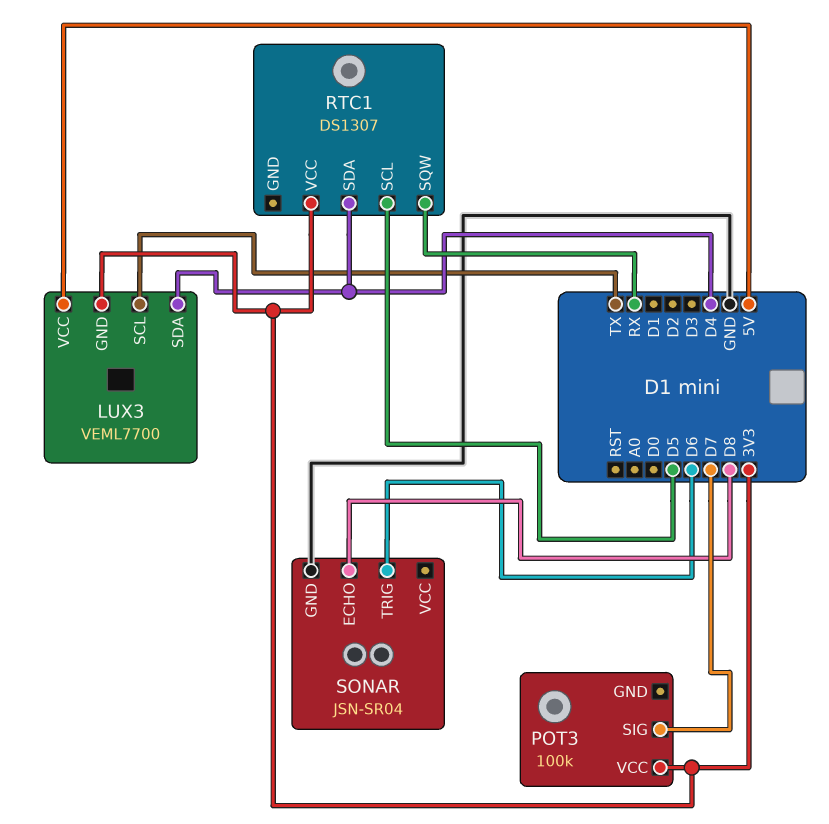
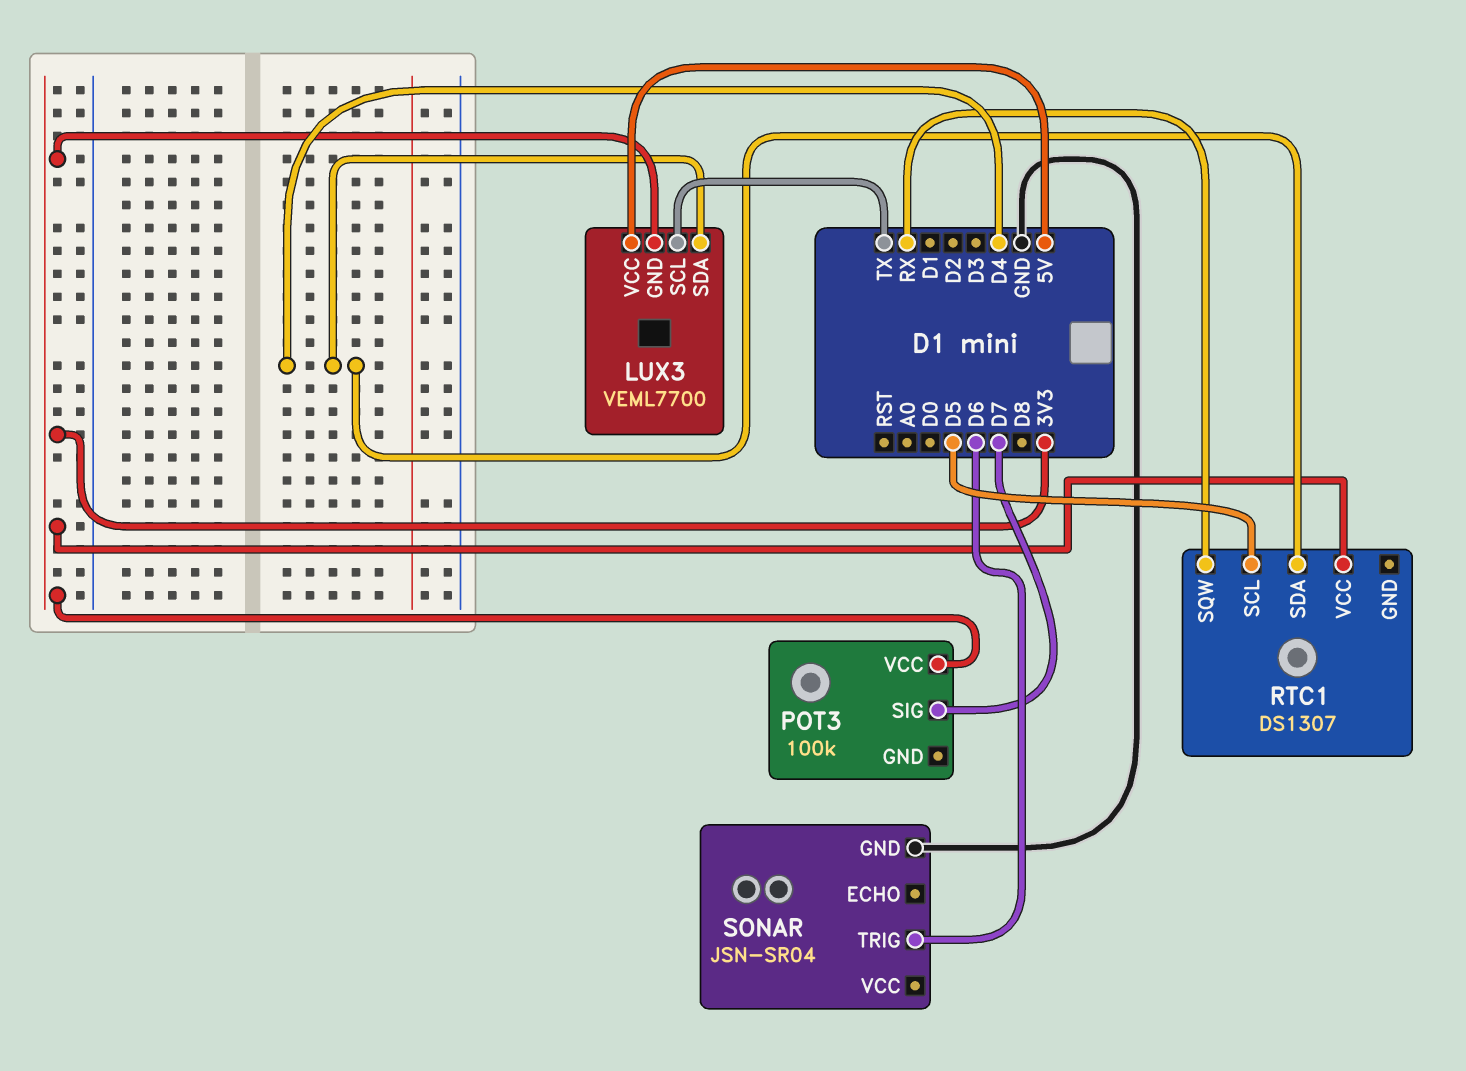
SONAR pin ECHO: D8 -> none

